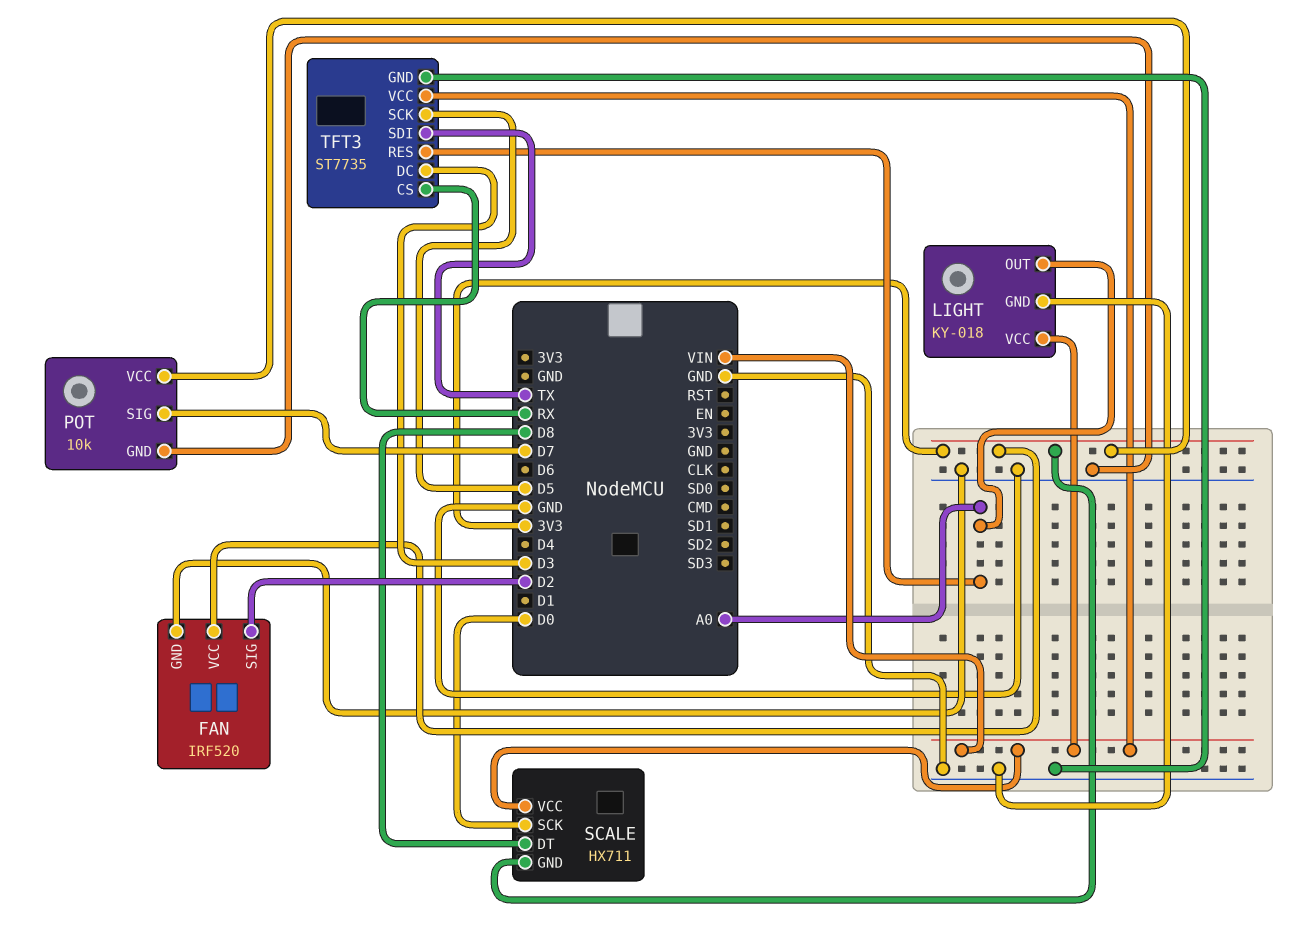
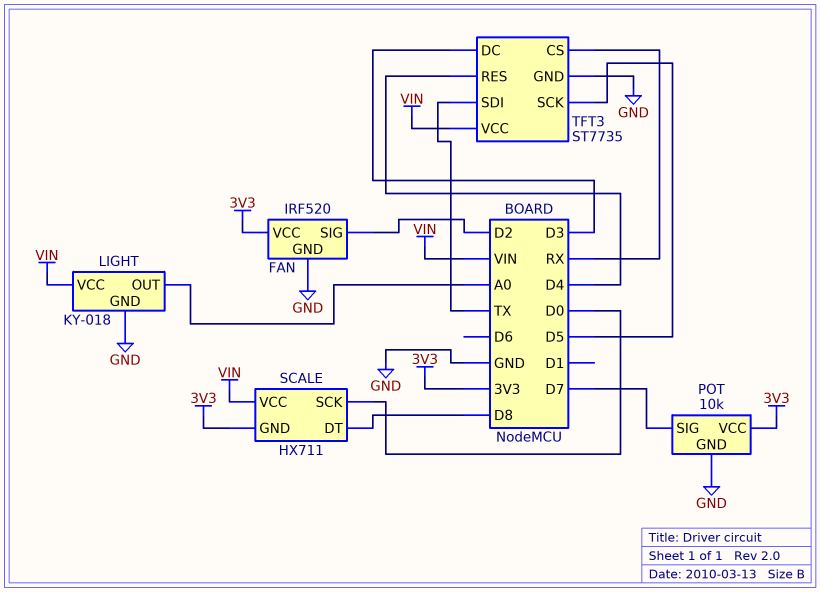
TFT3 pin RES: A0 -> D4

